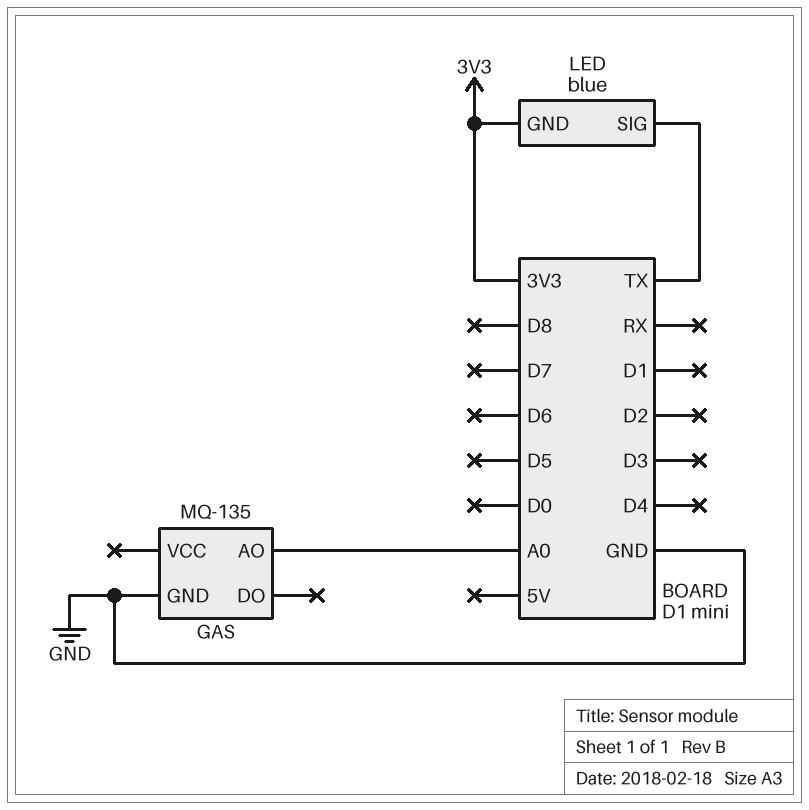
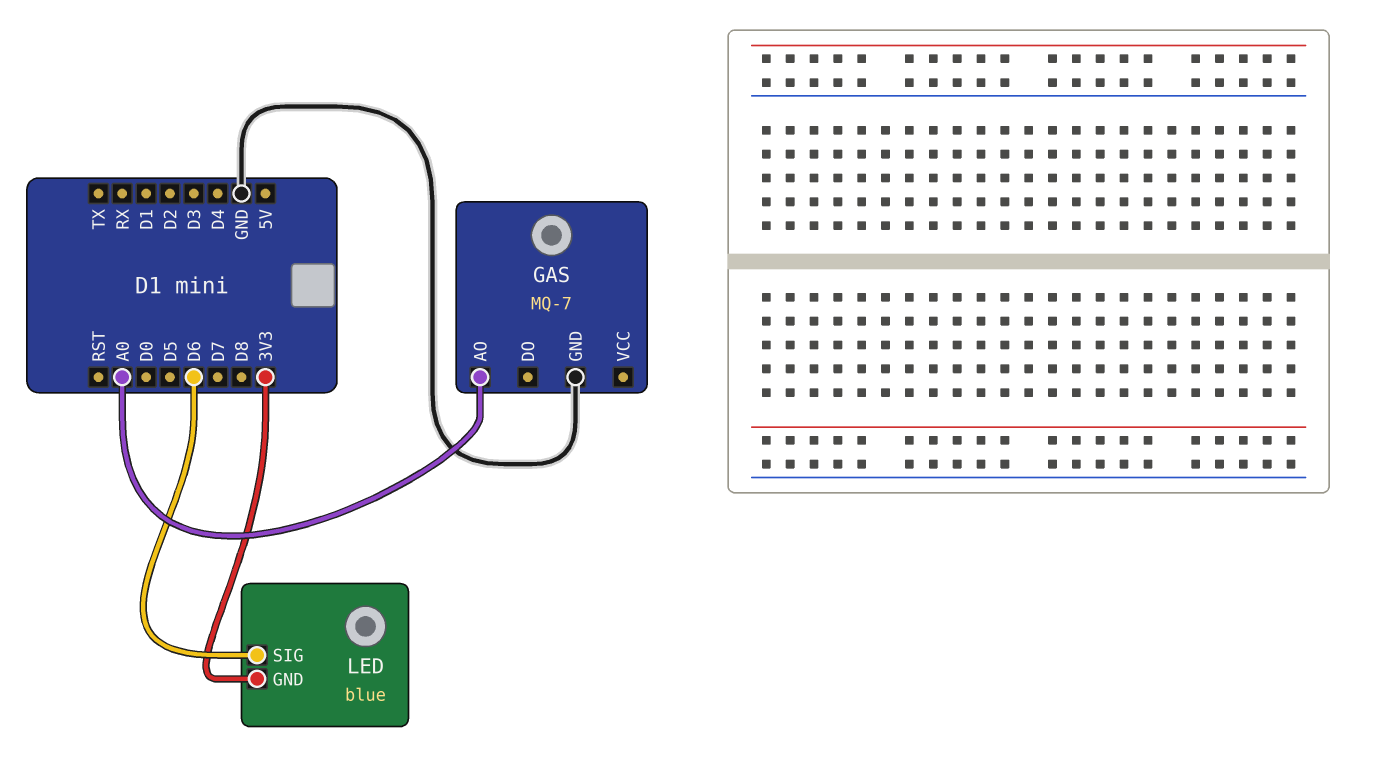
GAS: MQ-135 -> MQ-7
LED pin SIG: TX -> D6

